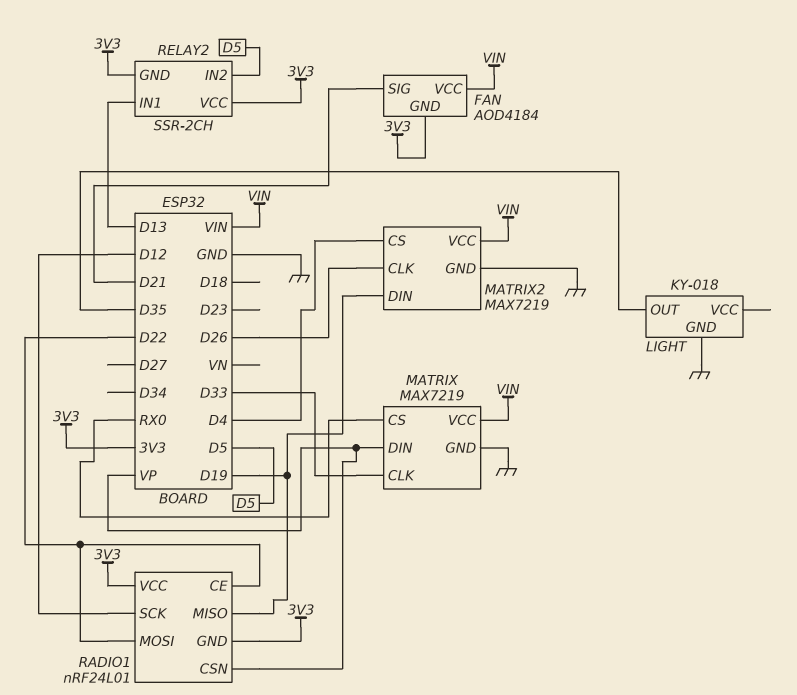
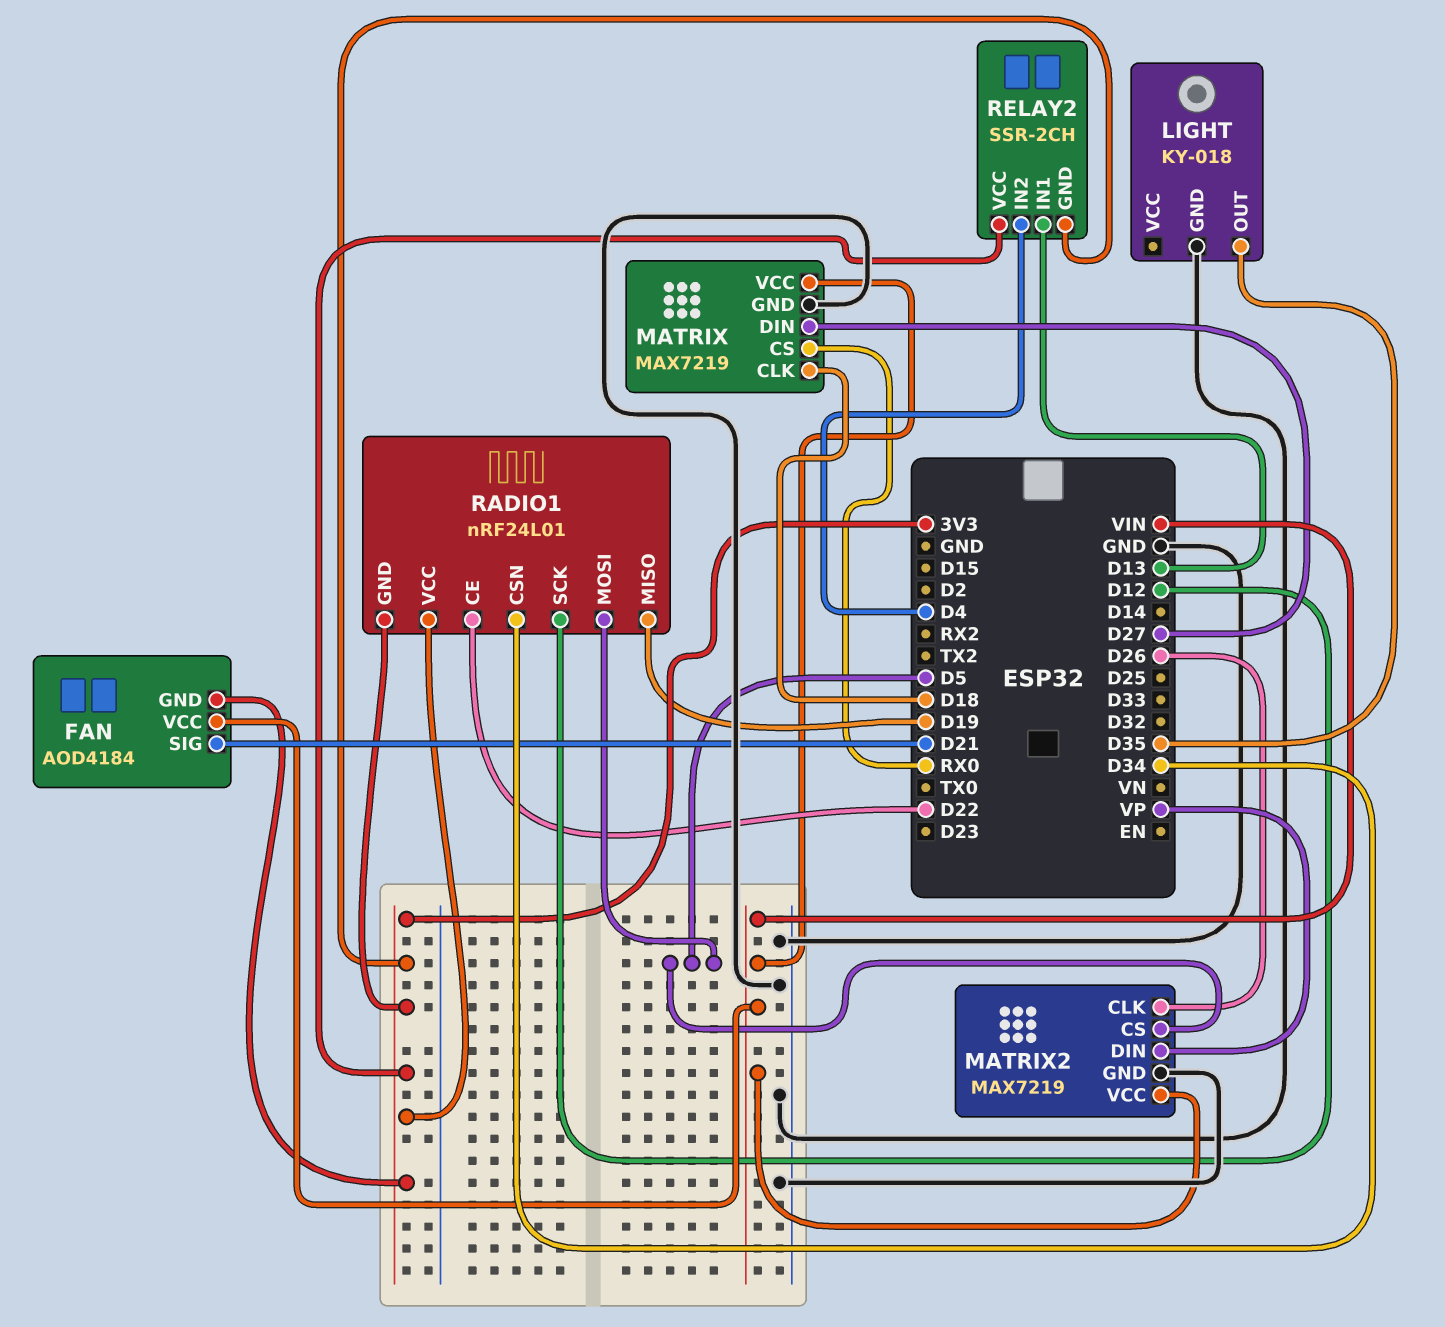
MATRIX pin CLK: D33 -> D18
MATRIX pin DIN: VP -> D27
MATRIX2 pin CS: D4 -> D5
MATRIX2 pin DIN: D19 -> VP
RADIO1 pin CSN: VP -> D34
RADIO1 pin MOSI: D22 -> D5
RELAY2 pin IN2: D5 -> D4

